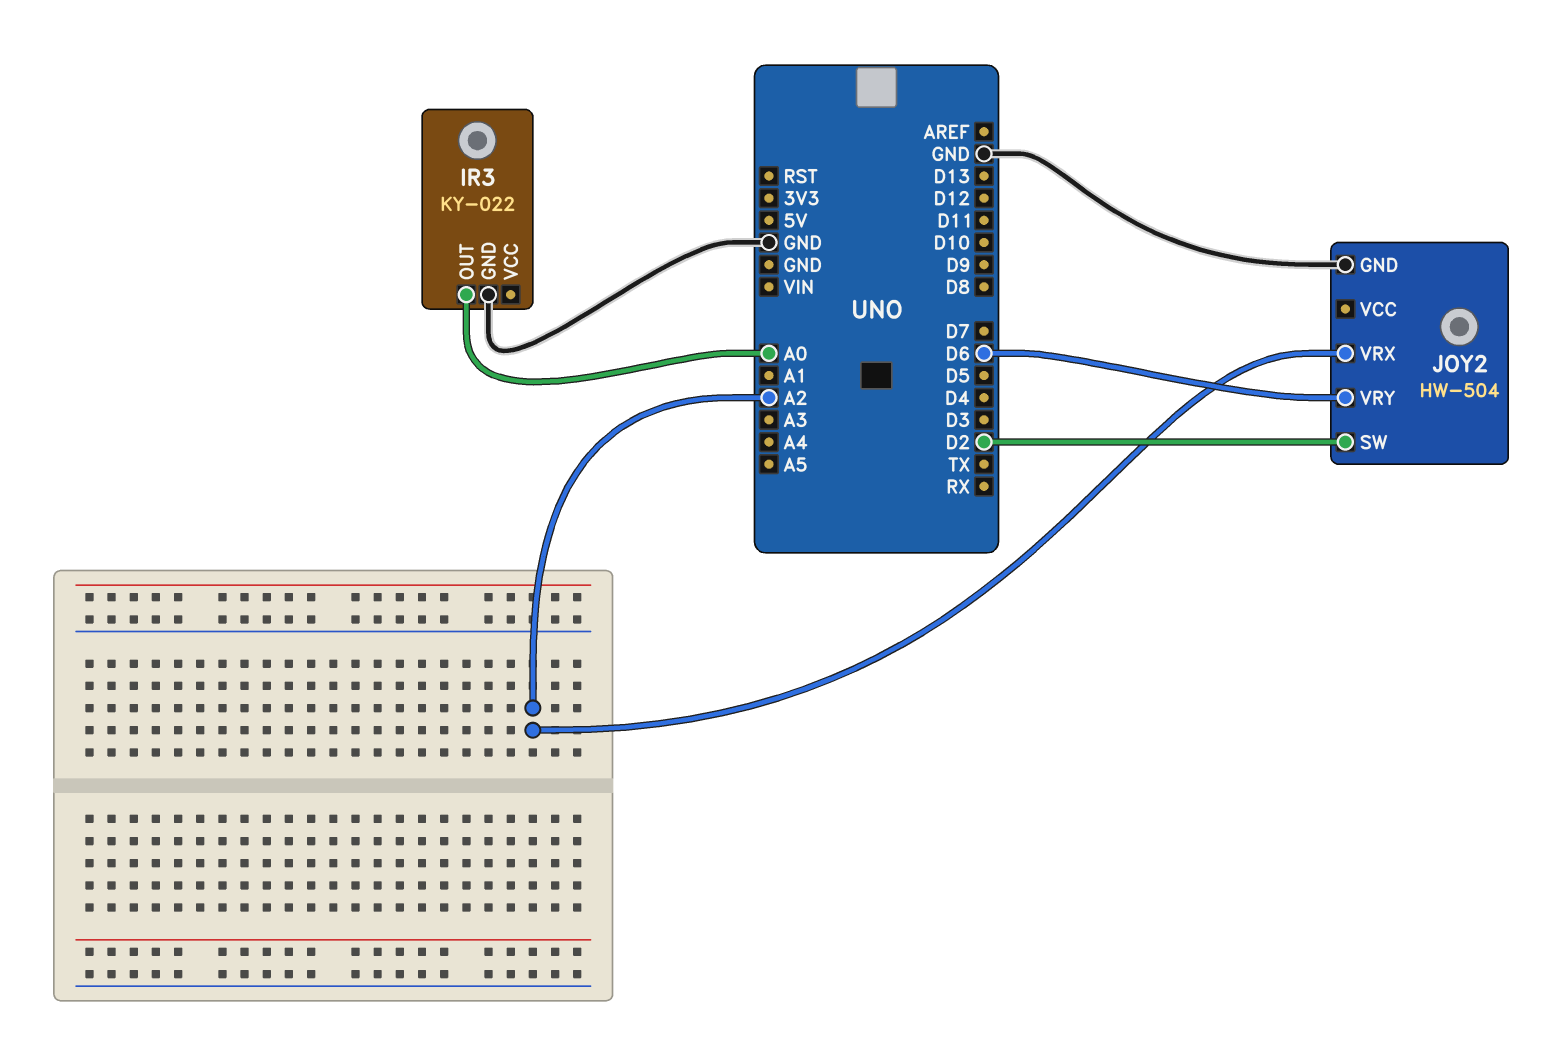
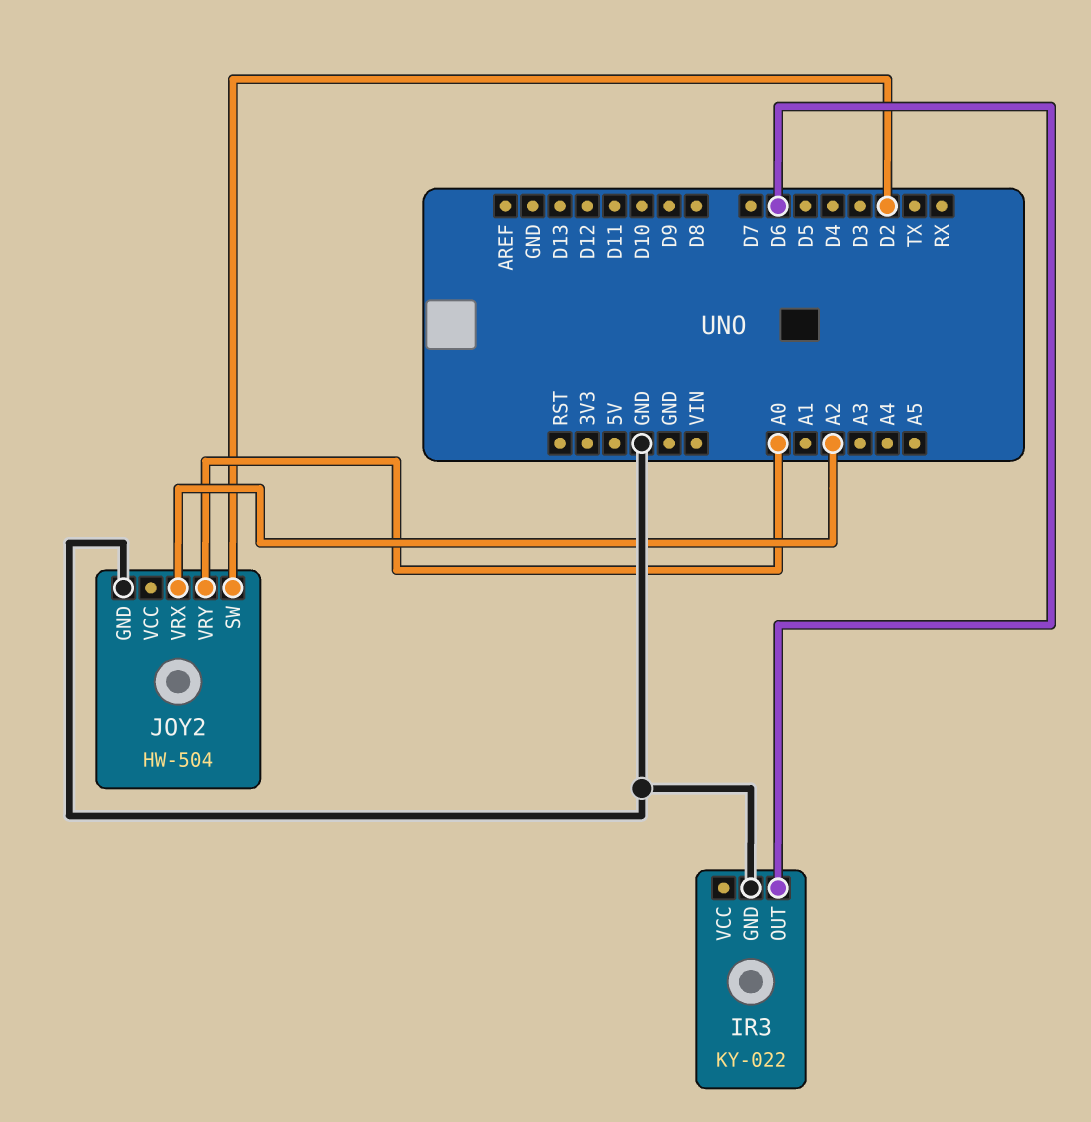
IR3 pin OUT: A0 -> D6
JOY2 pin VRY: D6 -> A0

